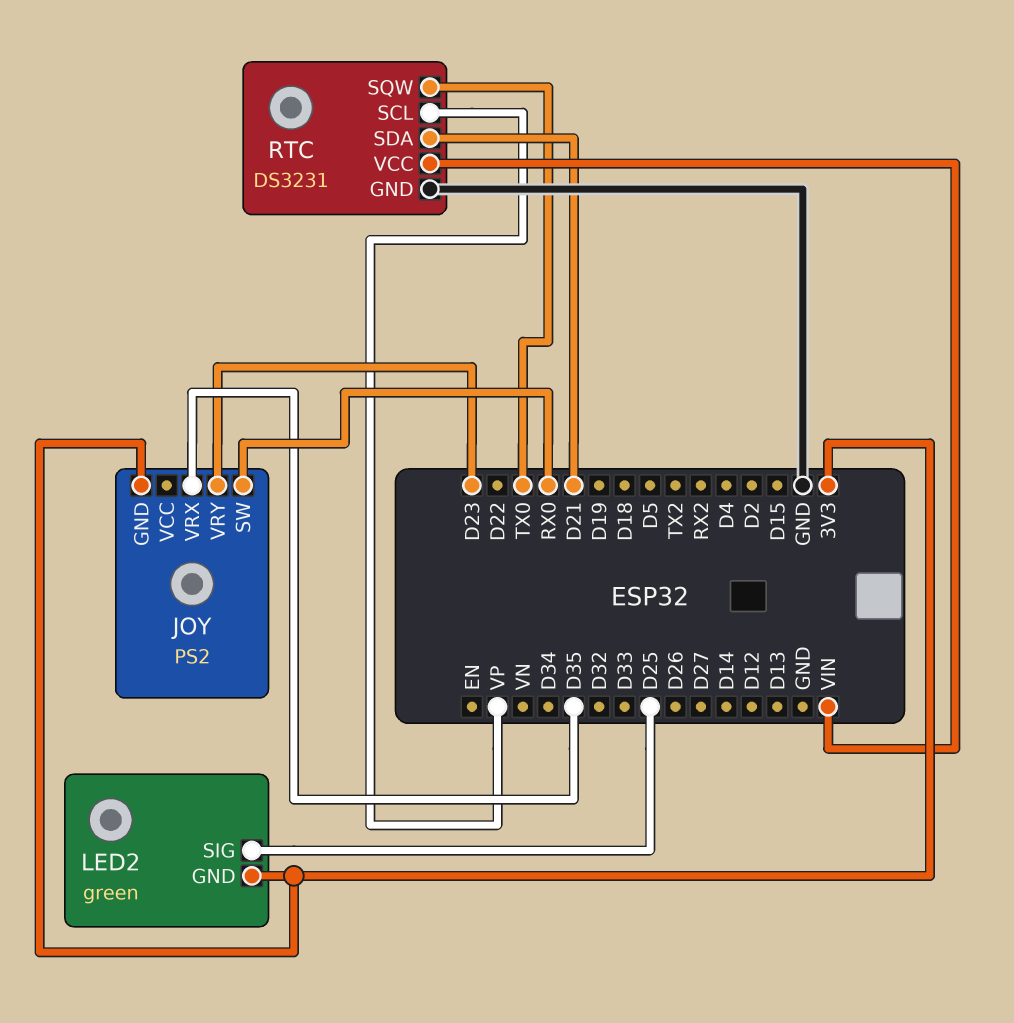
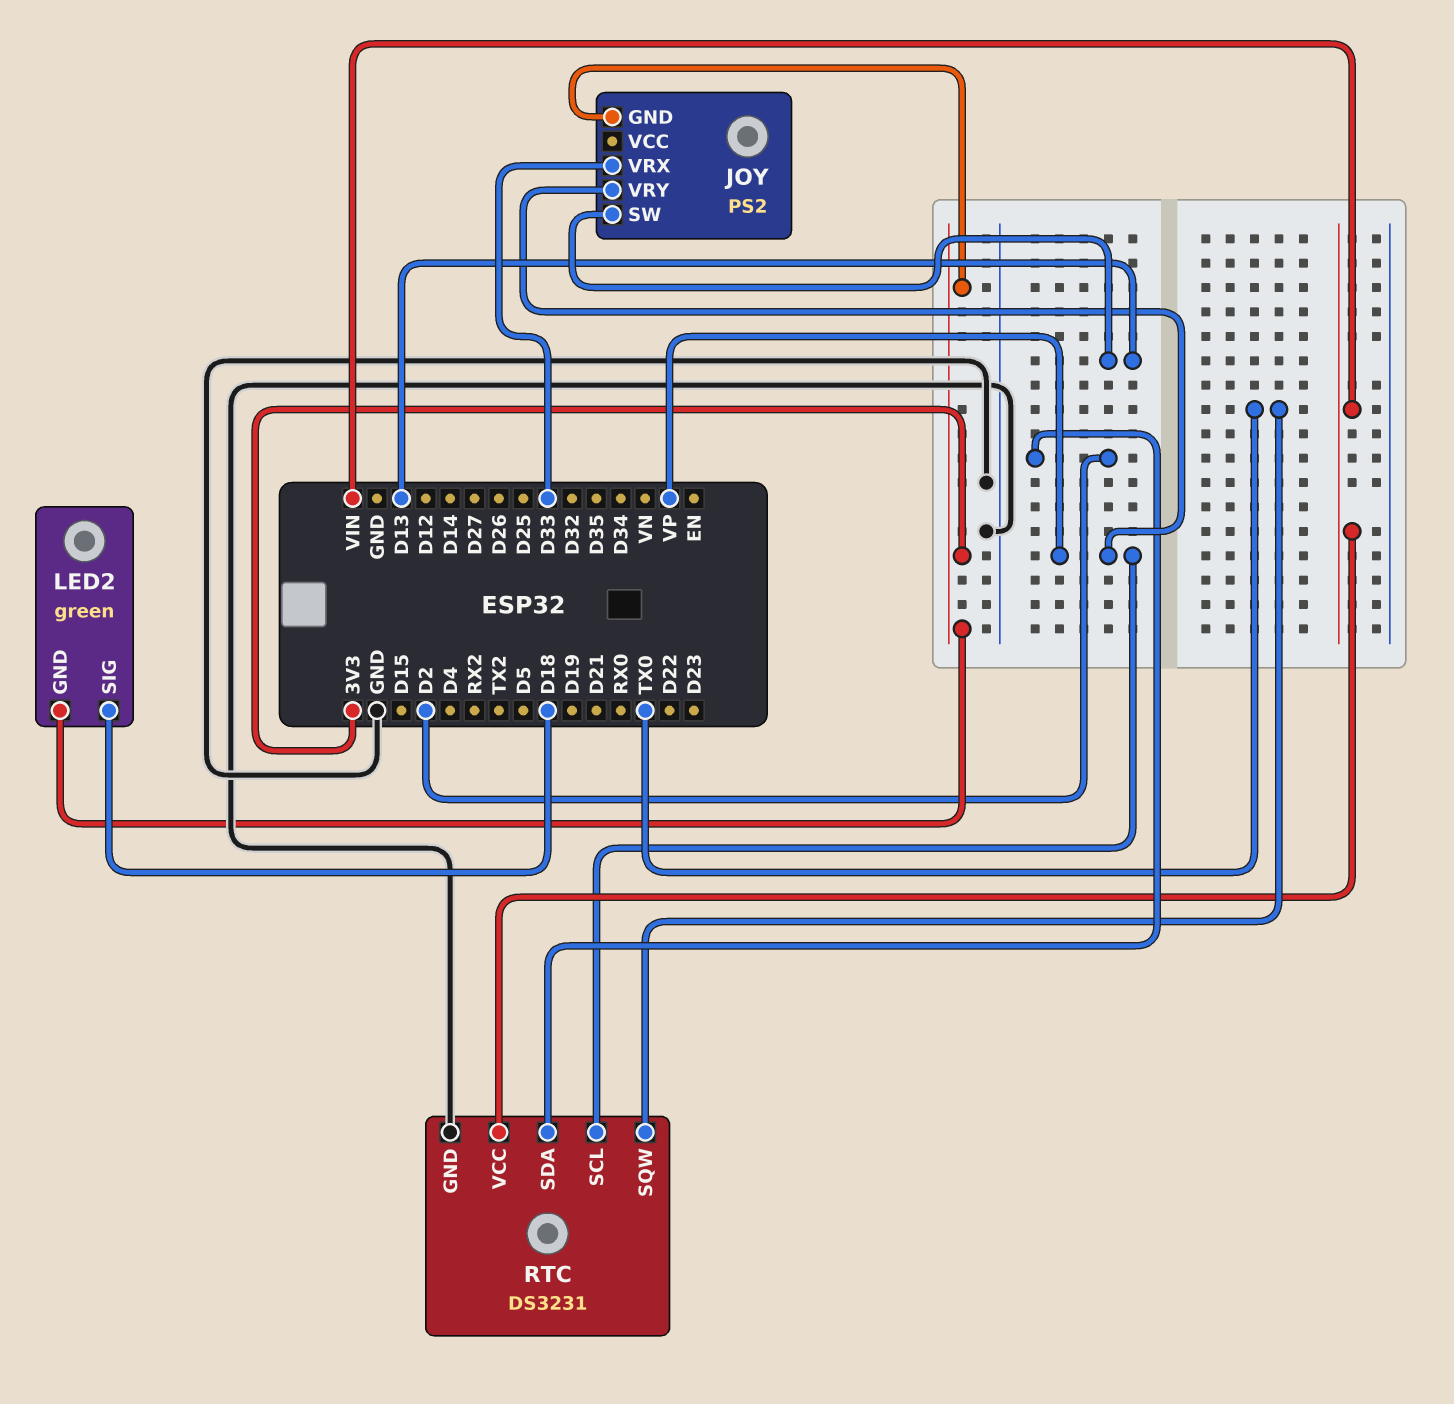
JOY pin SW: RX0 -> D13
JOY pin VRX: D35 -> D33
JOY pin VRY: D23 -> VP
LED2 pin SIG: D25 -> D18
RTC pin SDA: D21 -> D2

